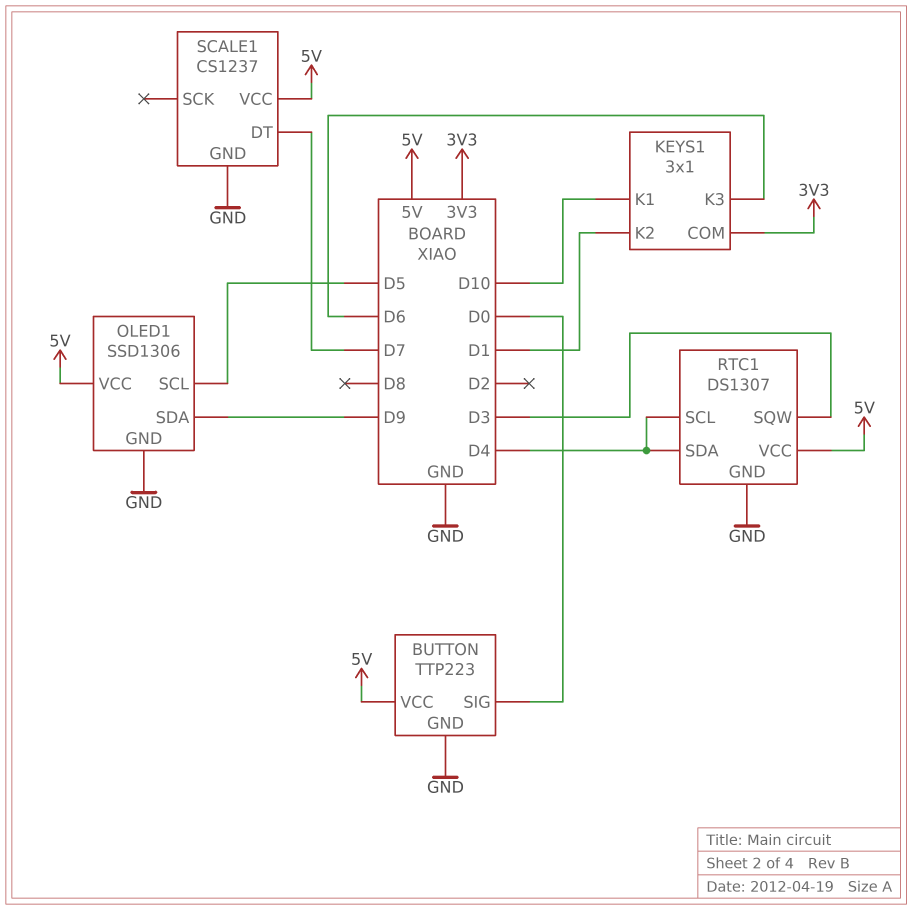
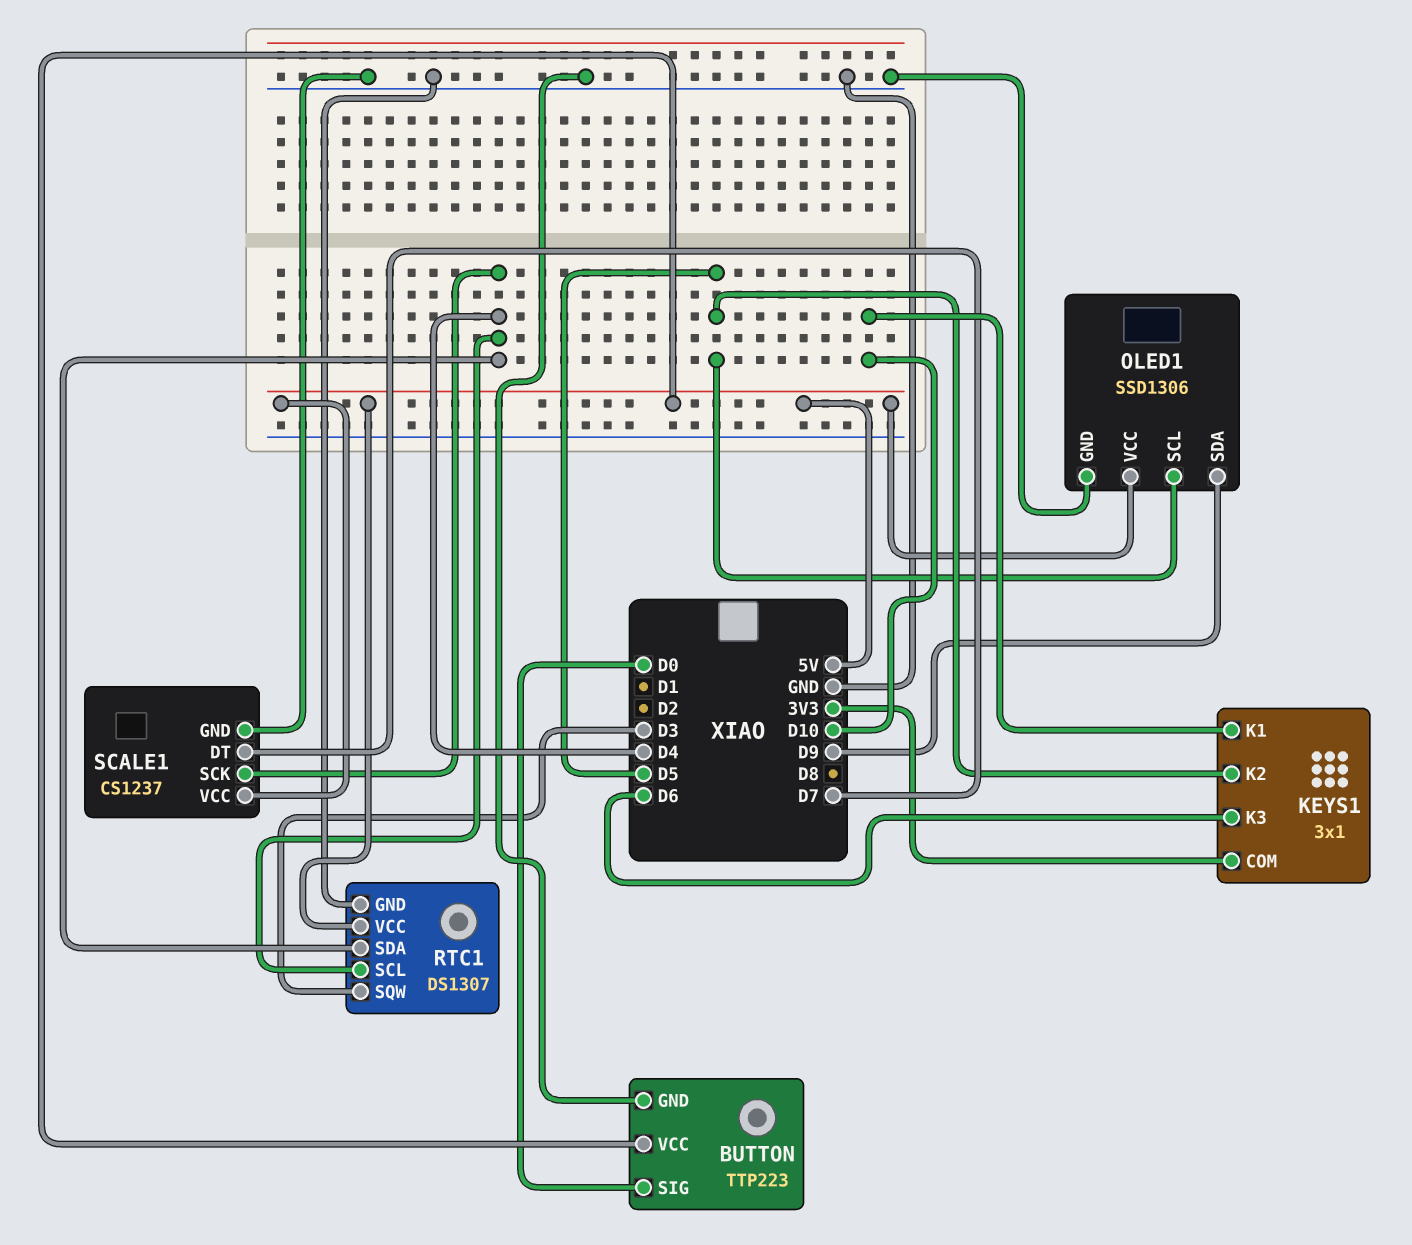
KEYS1 pin K2: D1 -> D5
SCALE1 pin SCK: none -> D4

